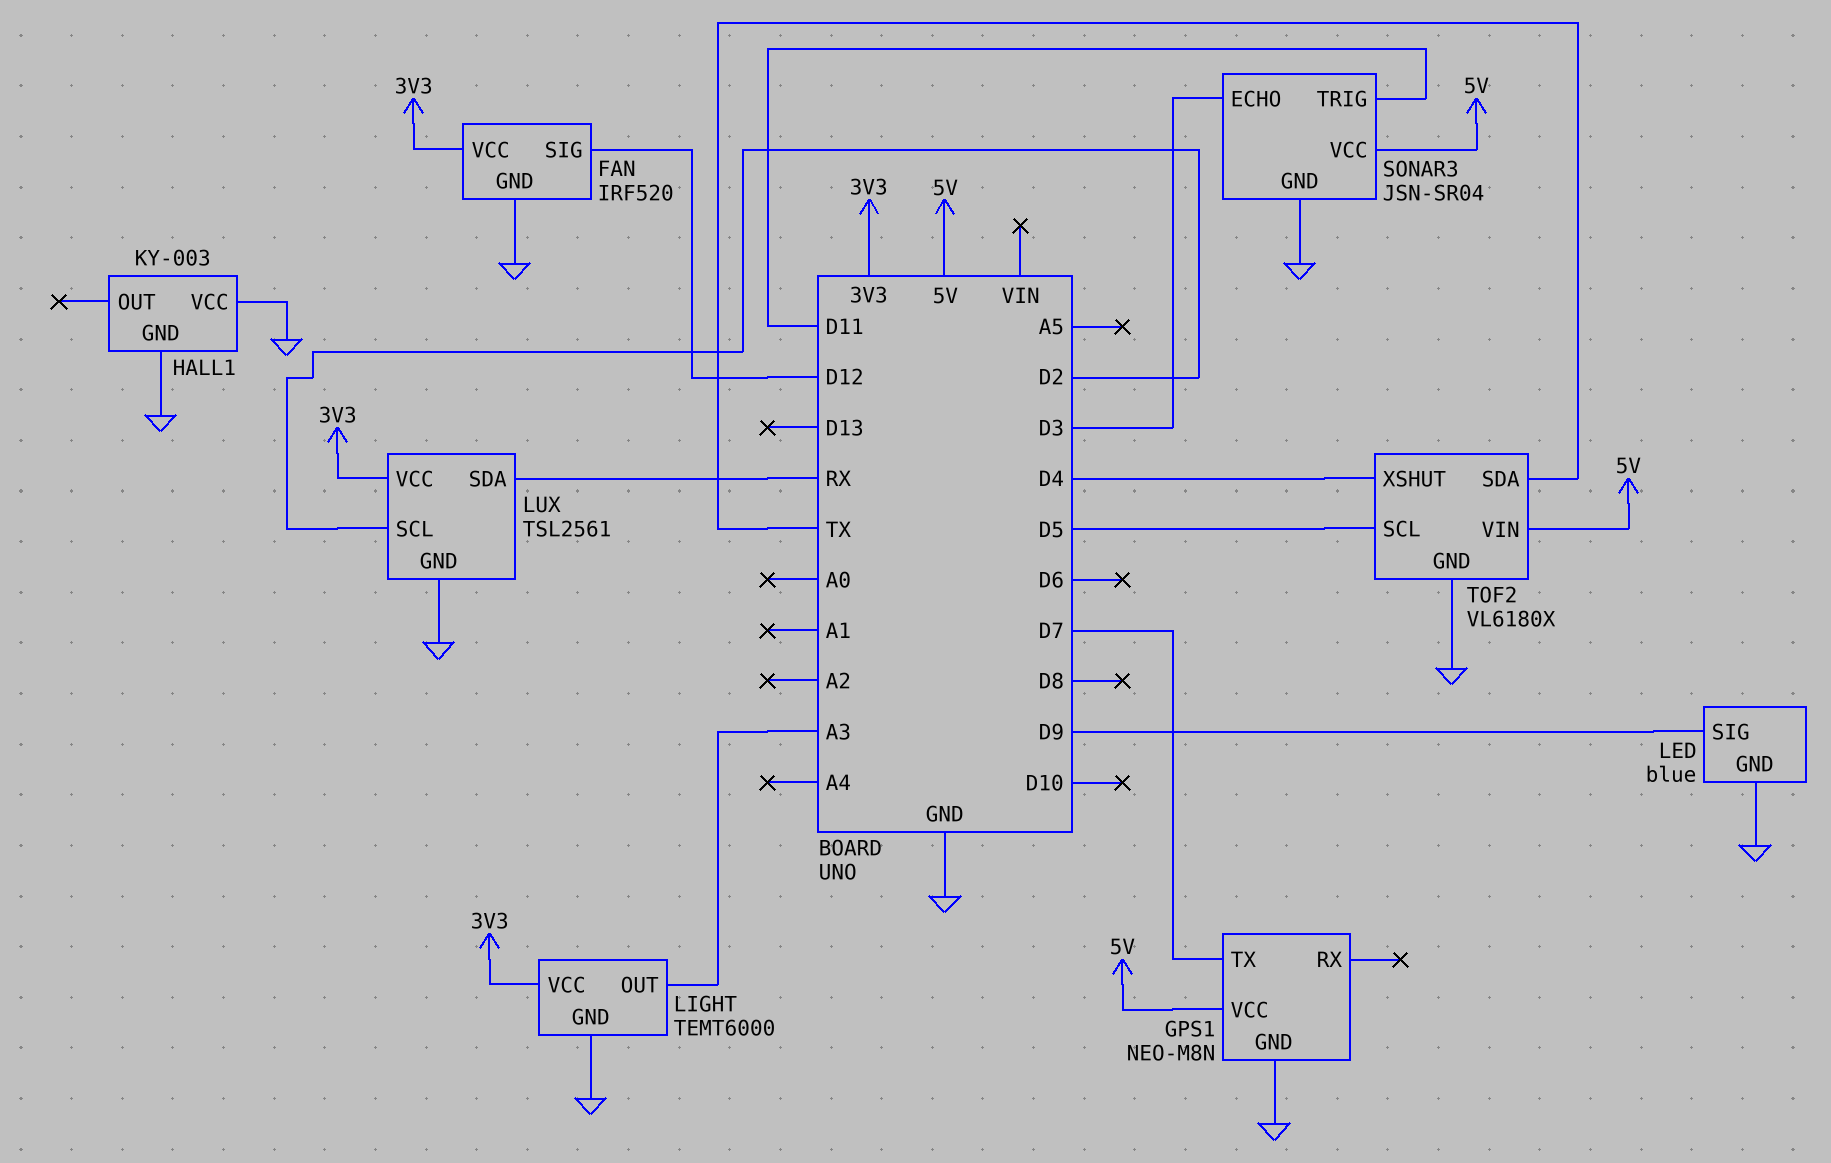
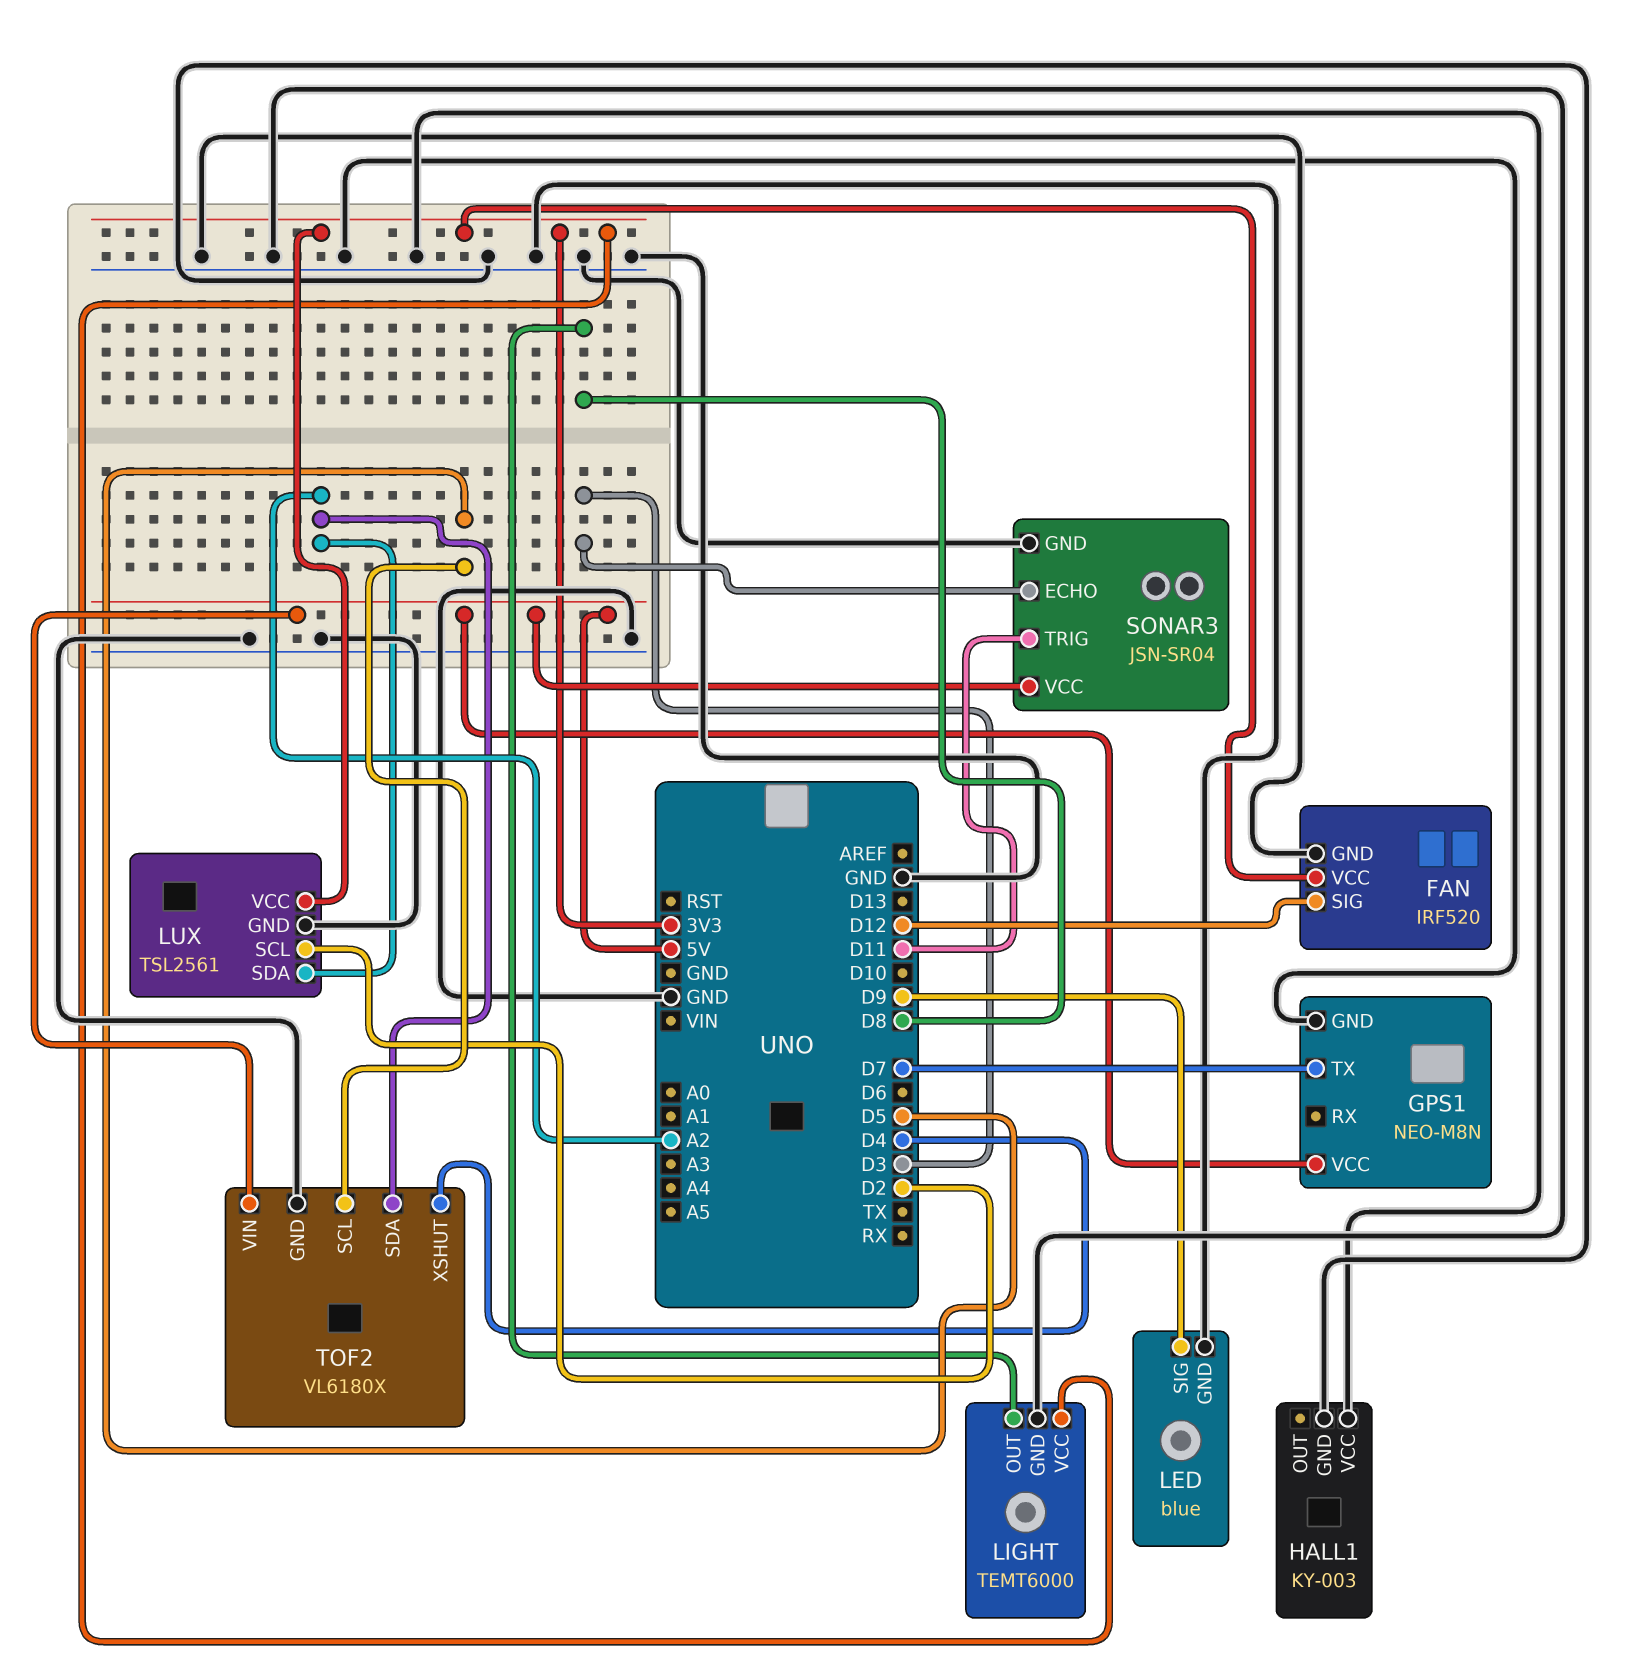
LIGHT pin OUT: A3 -> D8
LUX pin SDA: RX -> A2
TOF2 pin SDA: TX -> A2

